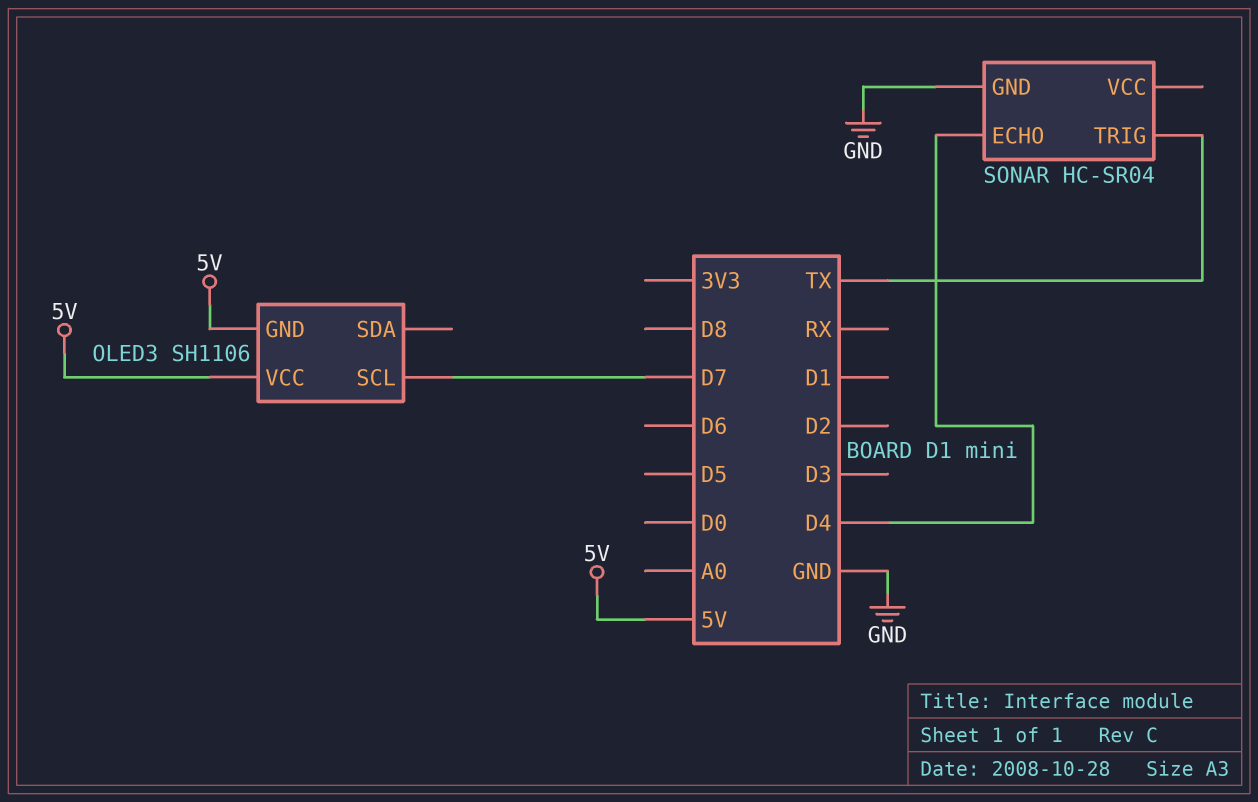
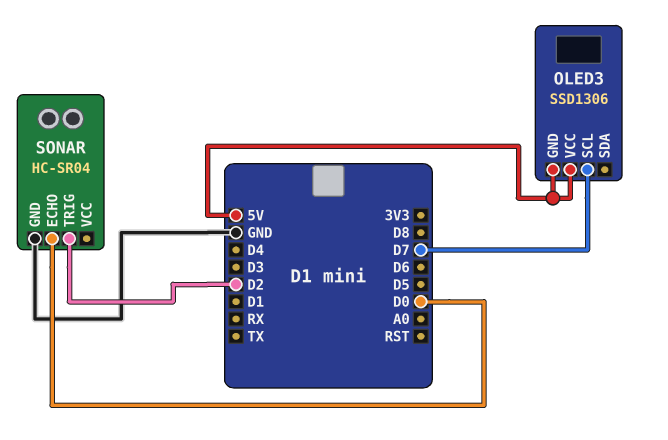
OLED3: SH1106 -> SSD1306
SONAR pin ECHO: D4 -> D0
SONAR pin TRIG: TX -> D2

